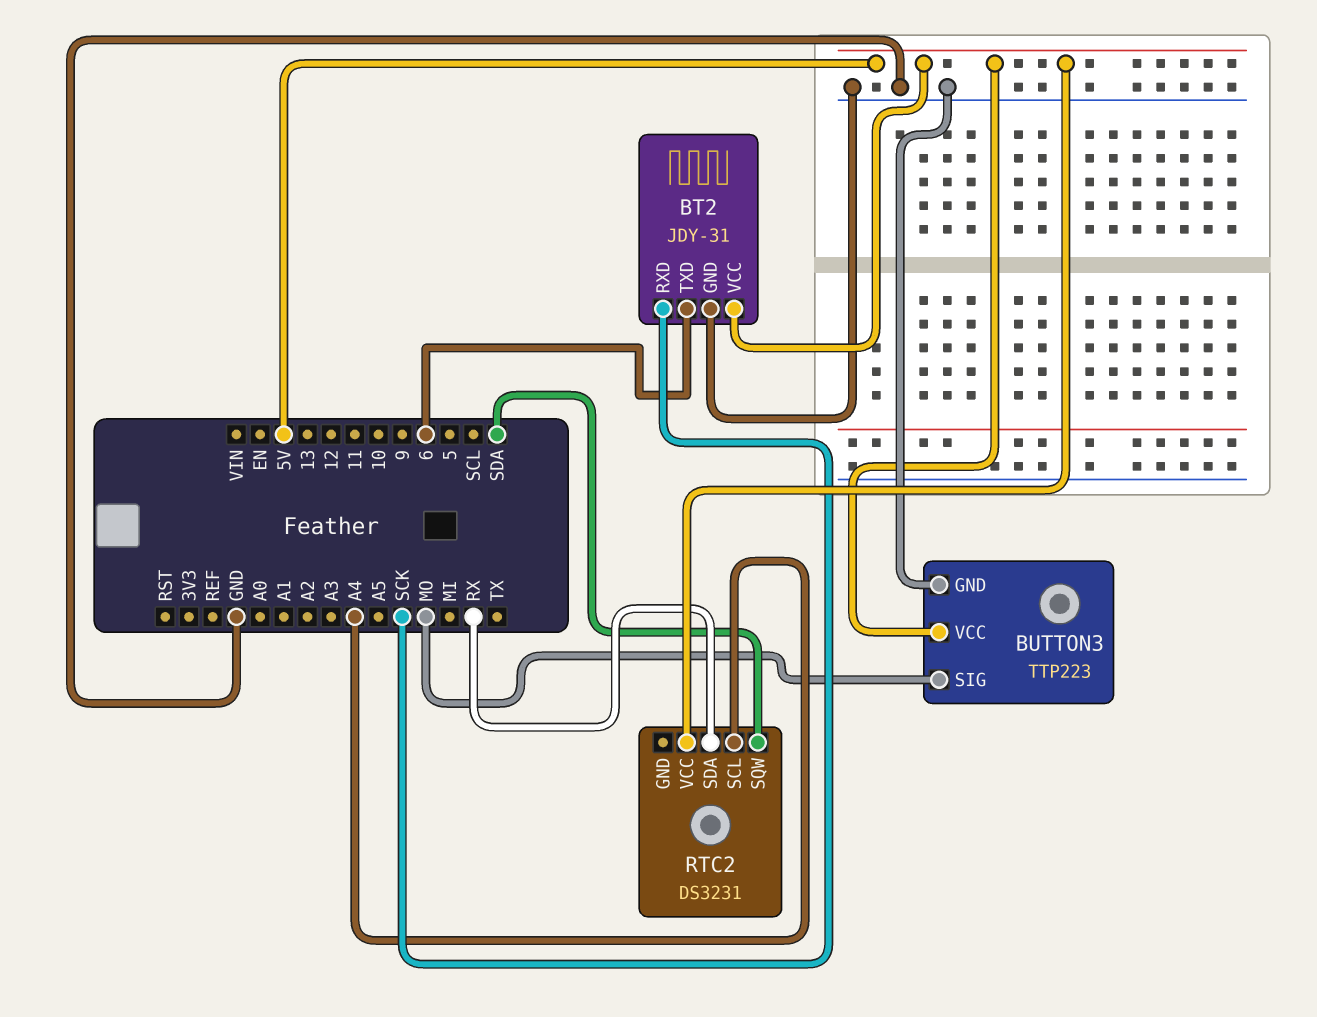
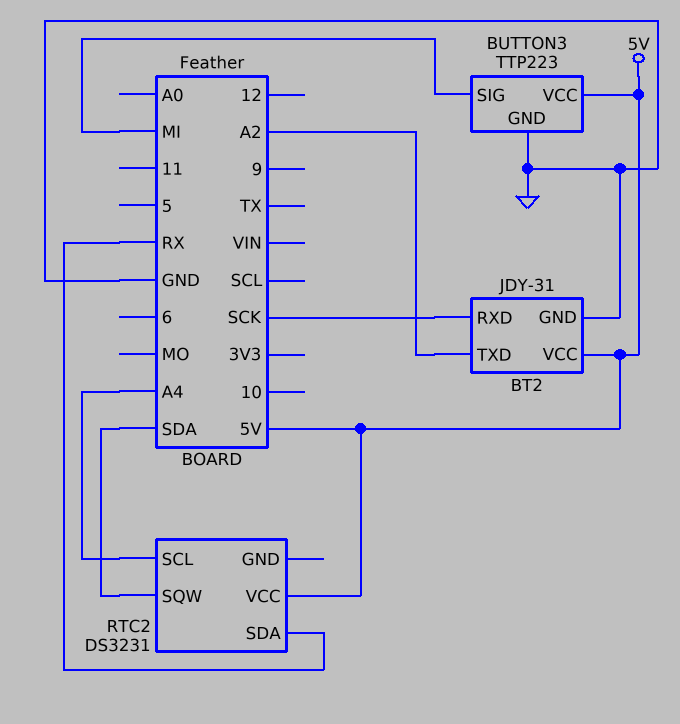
BT2 pin TXD: 6 -> A2
BUTTON3 pin SIG: MO -> MI

